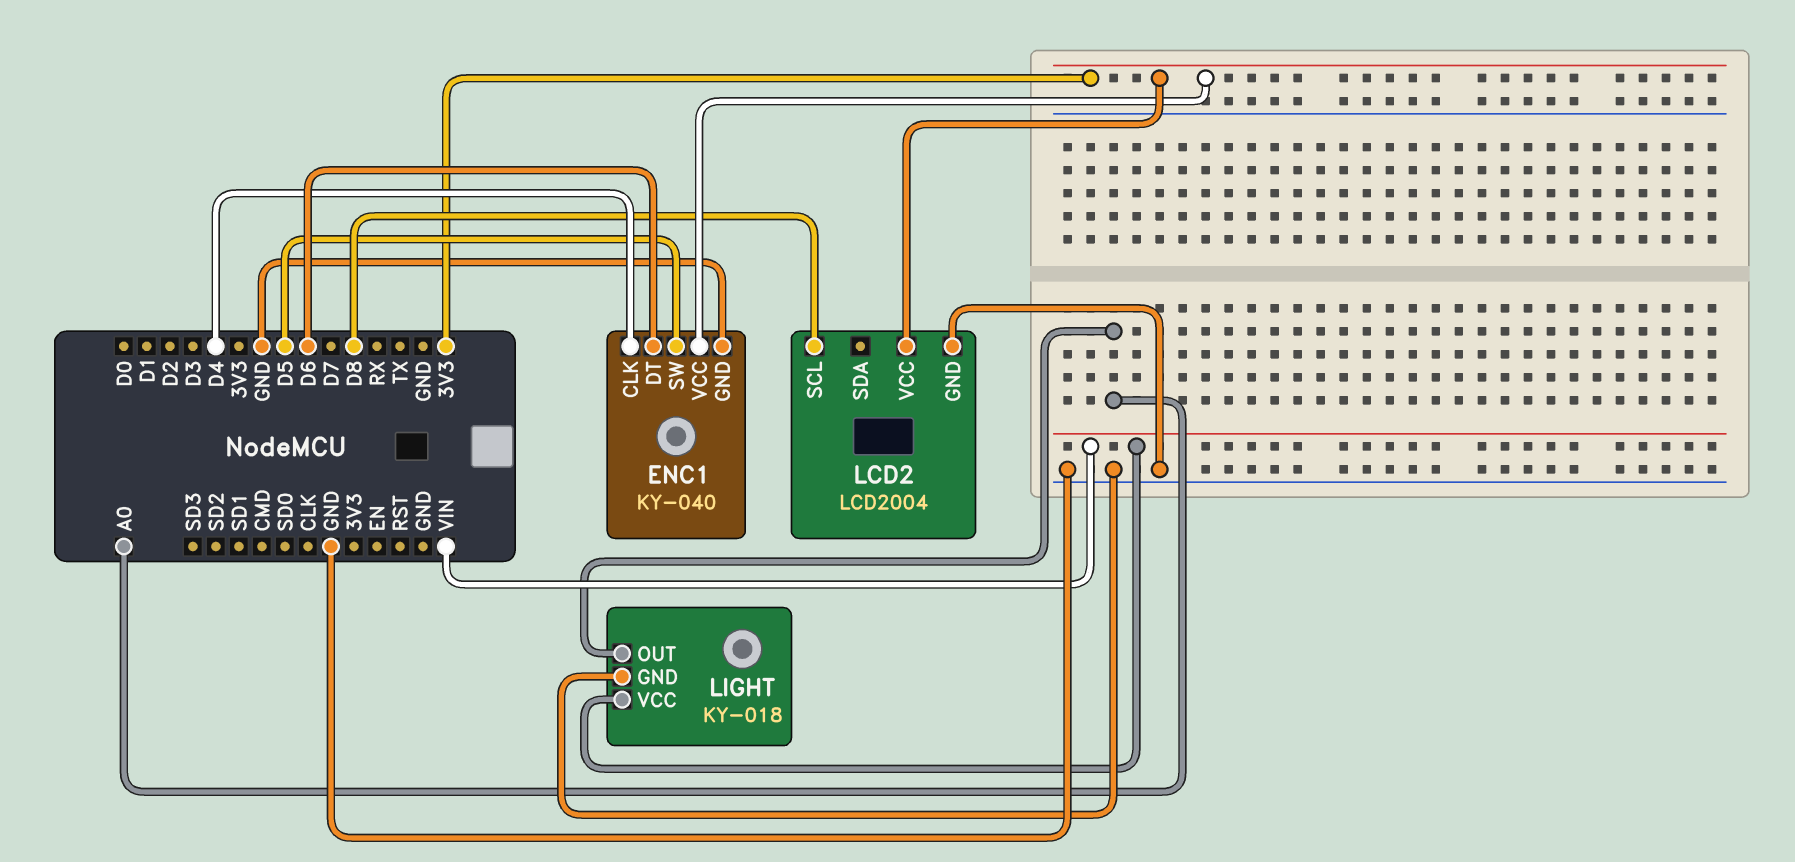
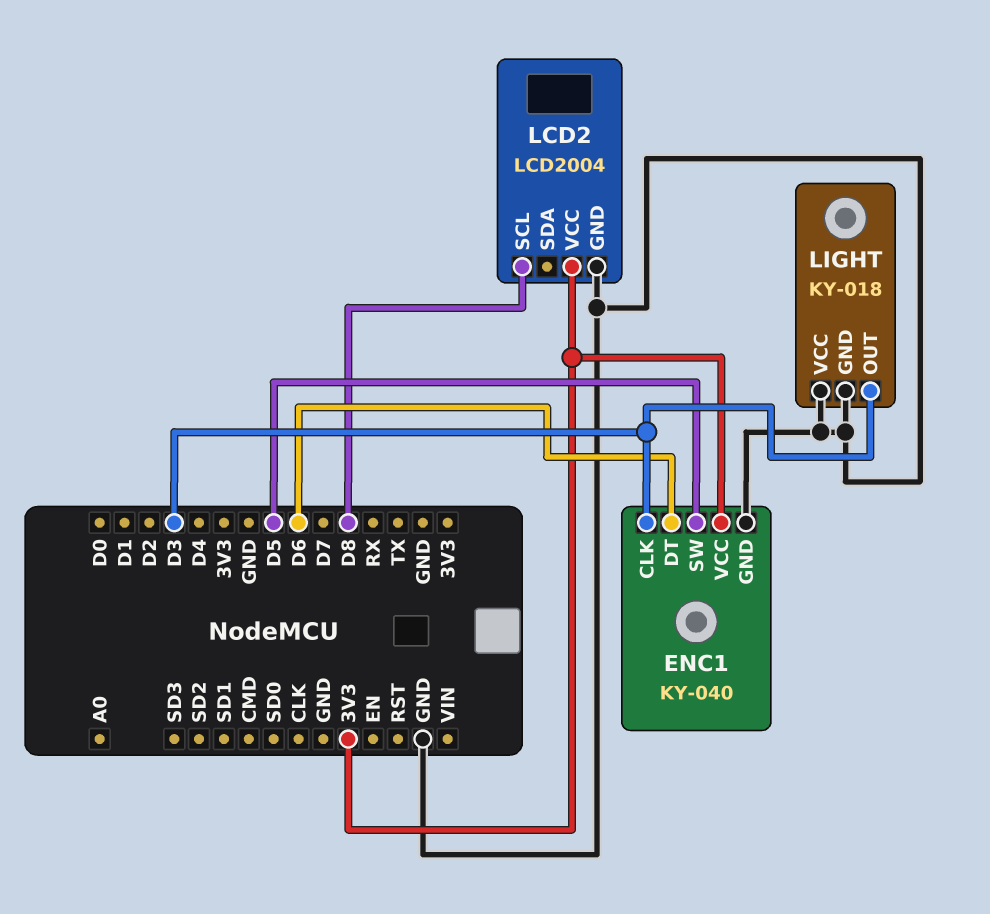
ENC1 pin CLK: D4 -> D3
LIGHT pin OUT: A0 -> D3
LIGHT pin VCC: VIN -> GND

